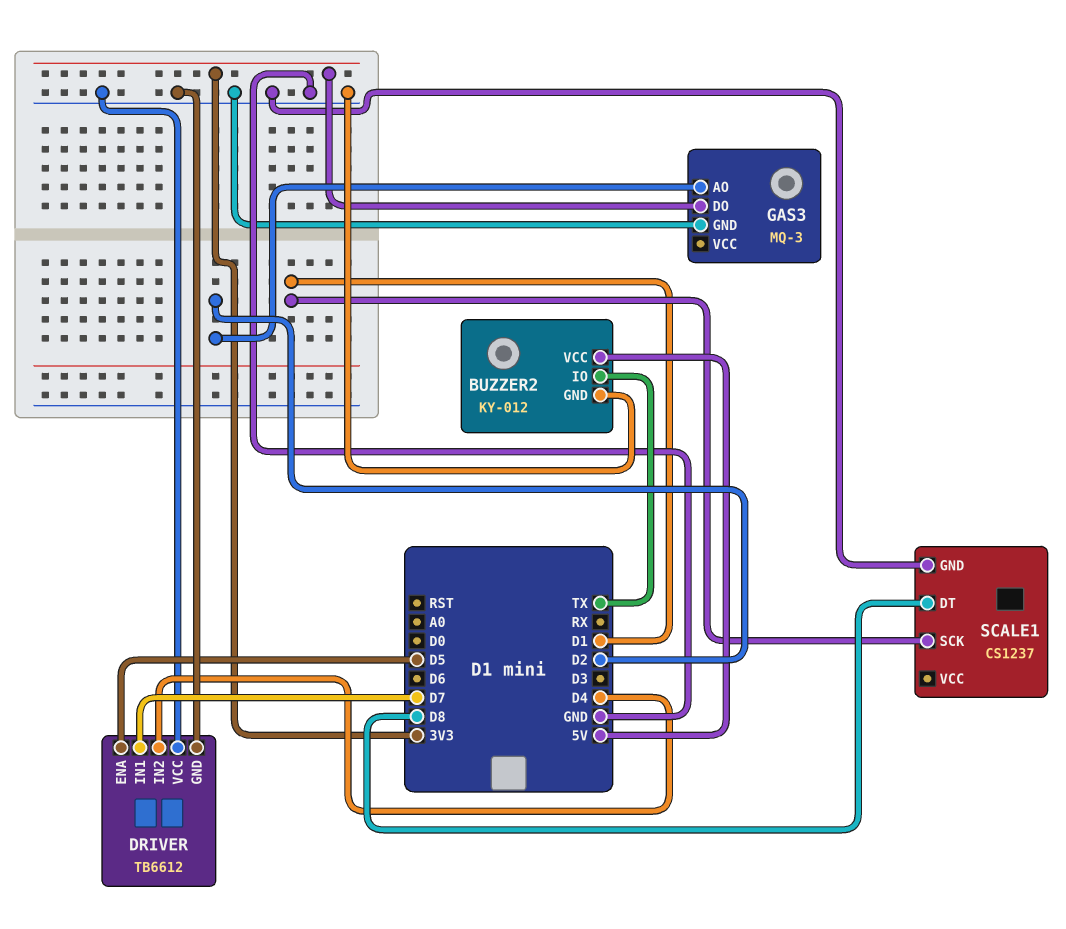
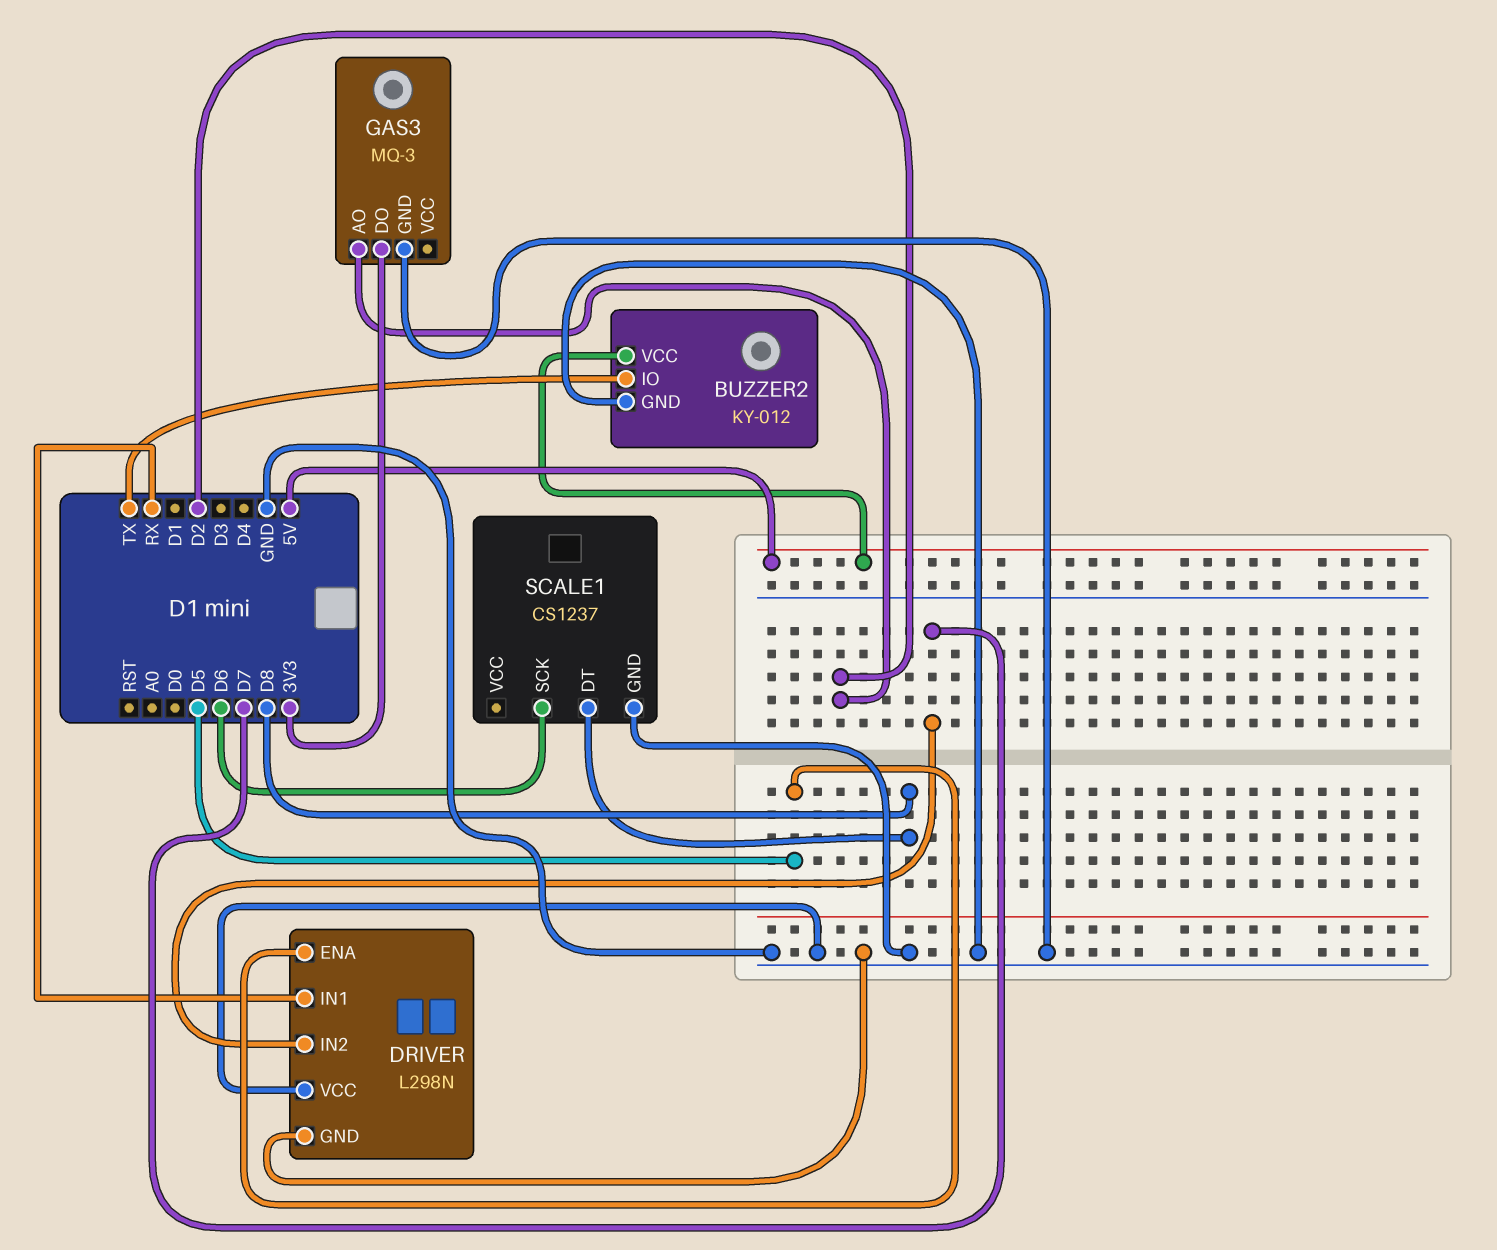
DRIVER: TB6612 -> L298N
DRIVER pin IN1: D7 -> RX
DRIVER pin IN2: D4 -> D7
SCALE1 pin SCK: D1 -> D6

